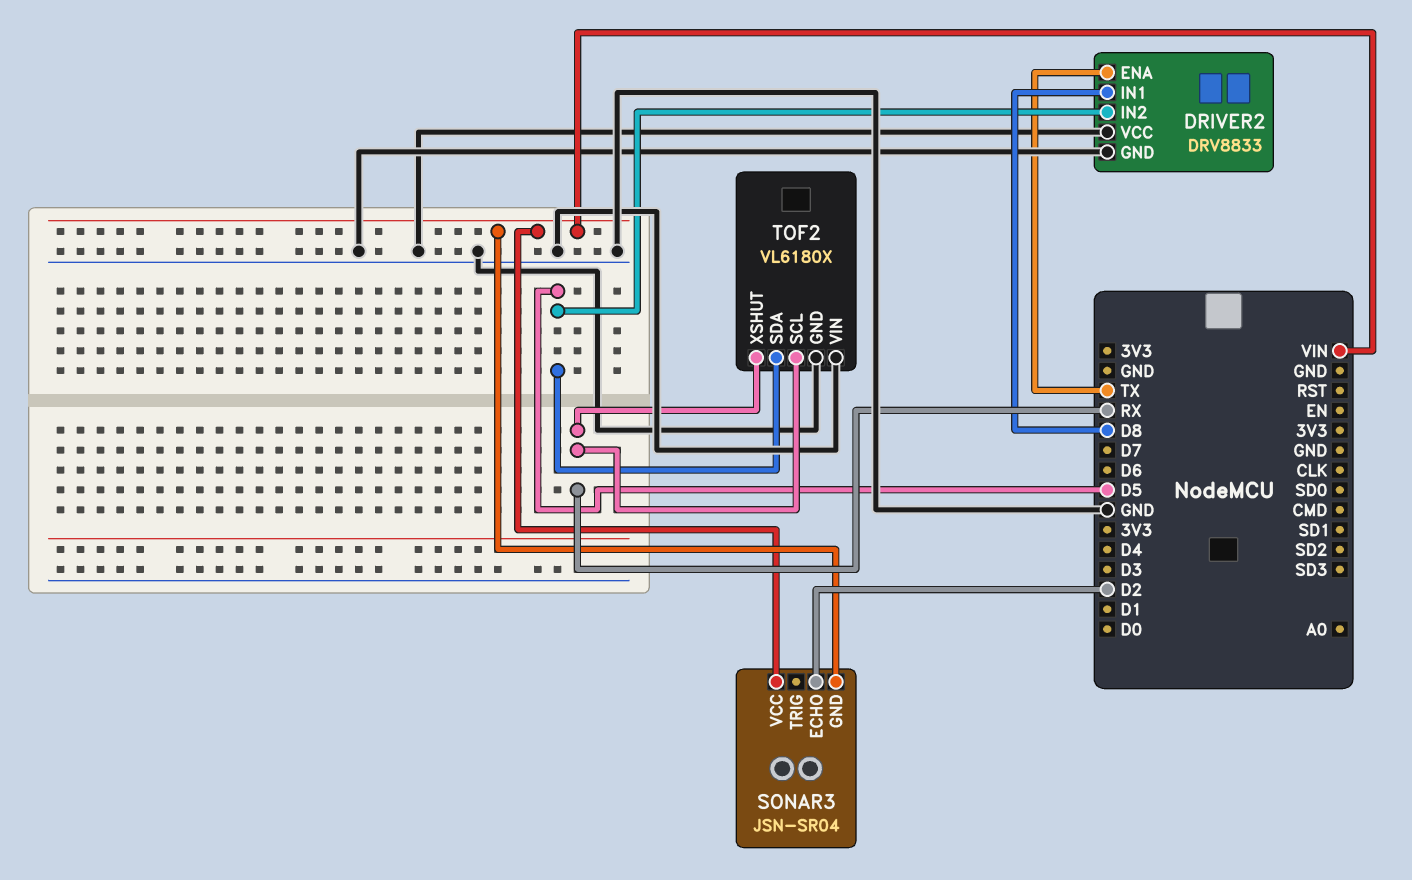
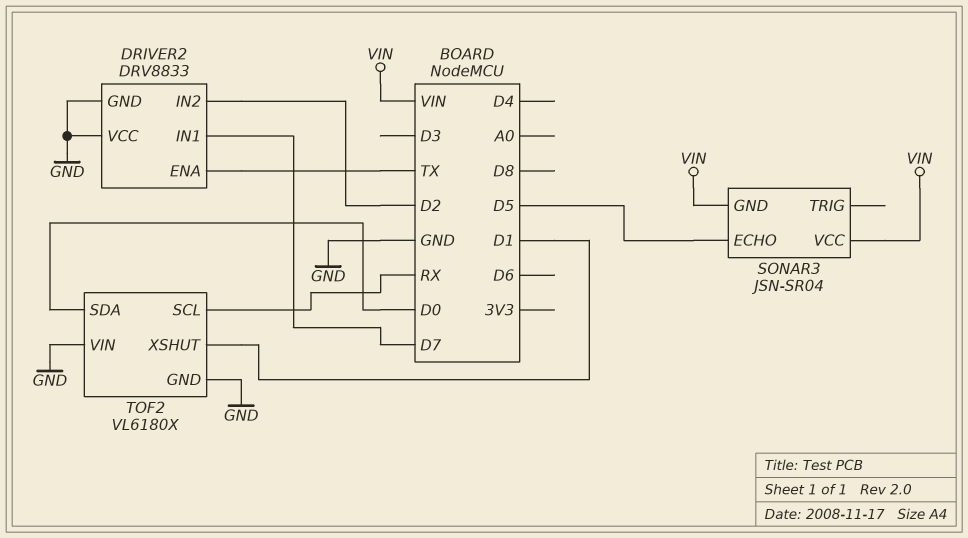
DRIVER2 pin IN1: D8 -> D7
DRIVER2 pin IN2: D5 -> D2
SONAR3 pin ECHO: D2 -> D5
TOF2 pin SDA: D5 -> D0
TOF2 pin XSHUT: RX -> D1

